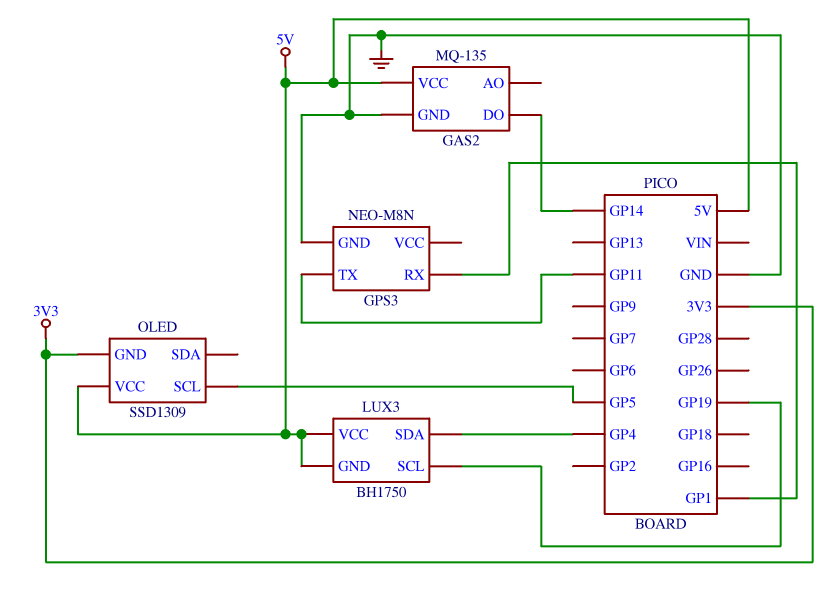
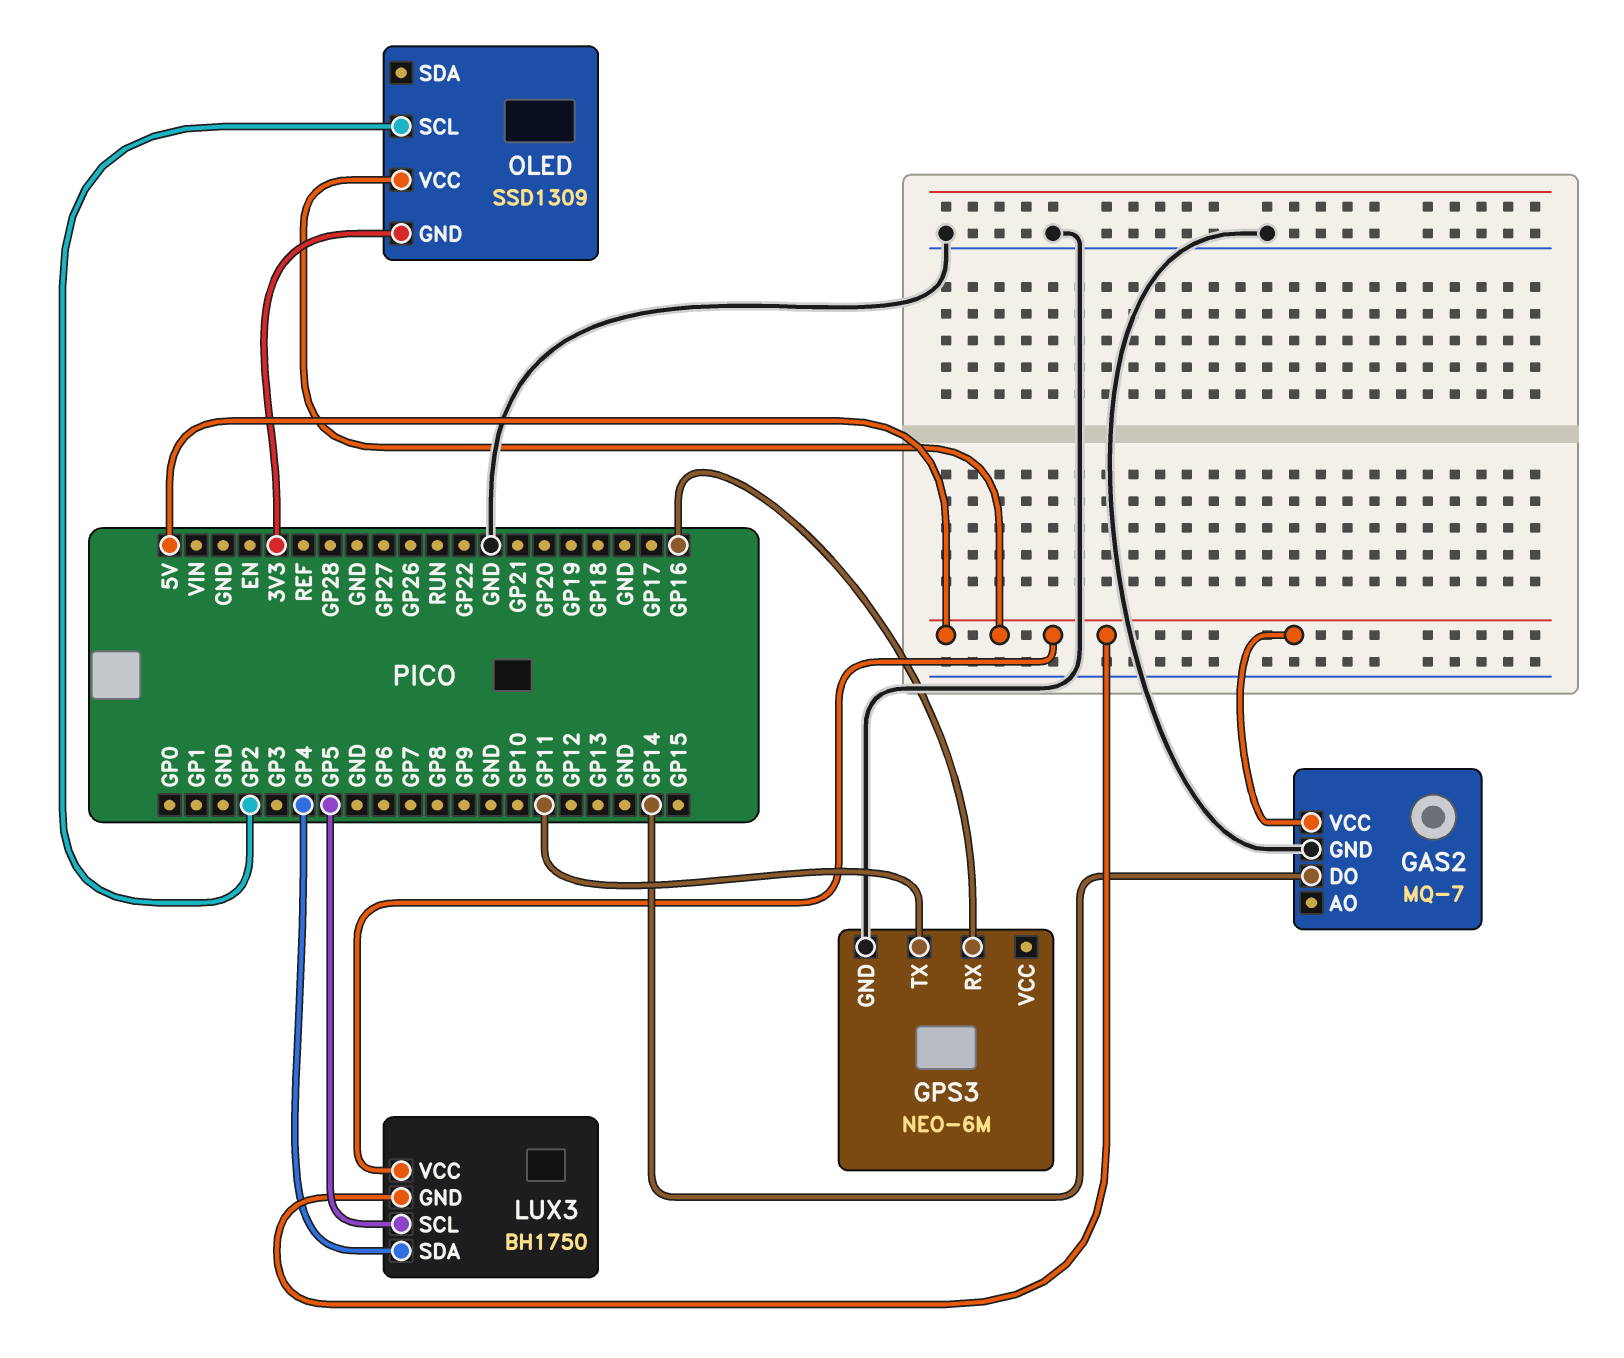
GAS2: MQ-135 -> MQ-7
GPS3: NEO-M8N -> NEO-6M
GPS3 pin RX: GP1 -> GP16
LUX3 pin SCL: GP19 -> GP5
OLED pin SCL: GP5 -> GP2

